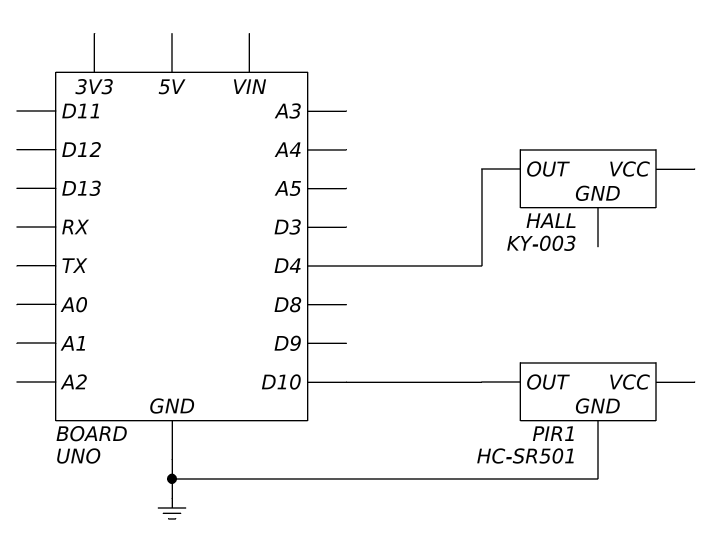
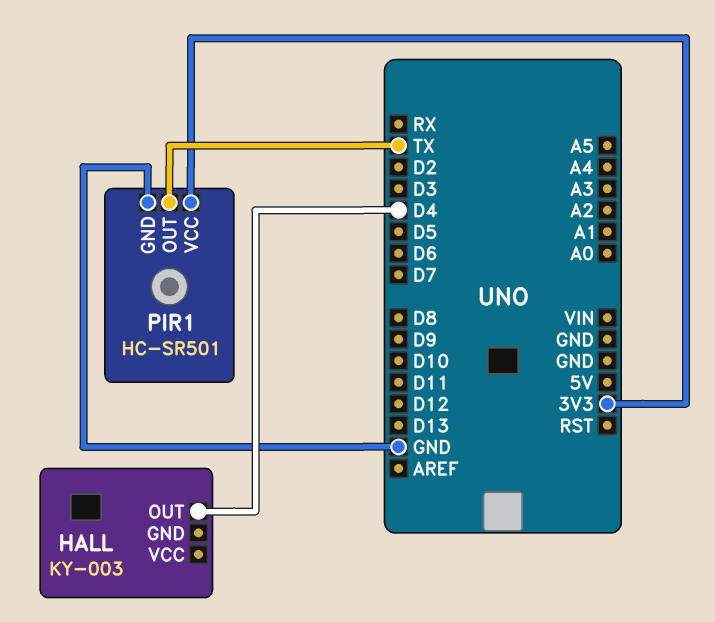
PIR1 pin OUT: D10 -> TX
PIR1 pin VCC: none -> 3V3

